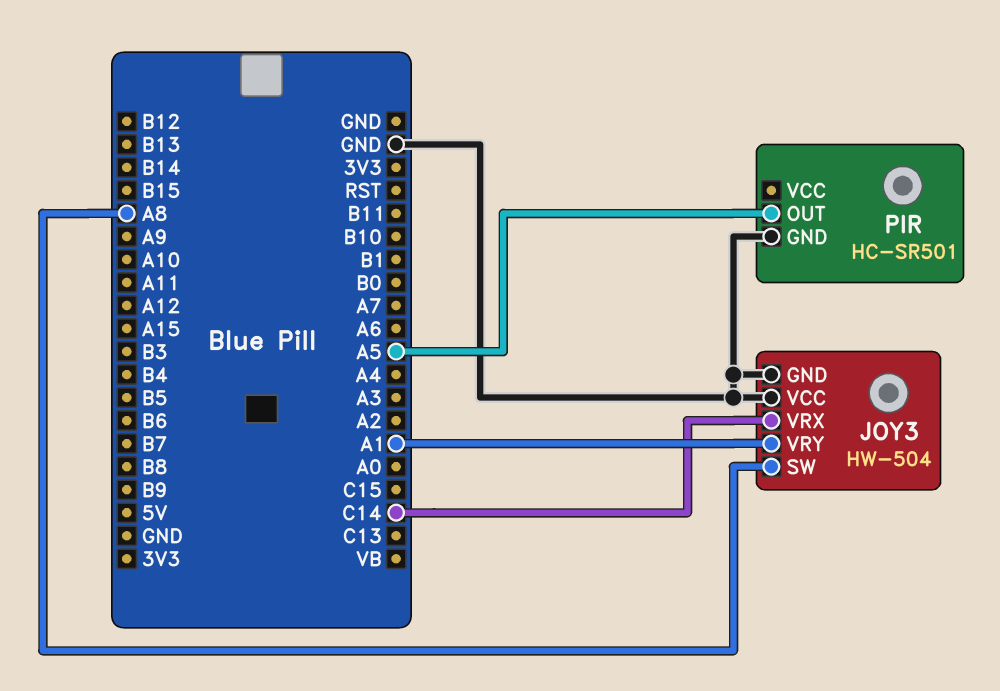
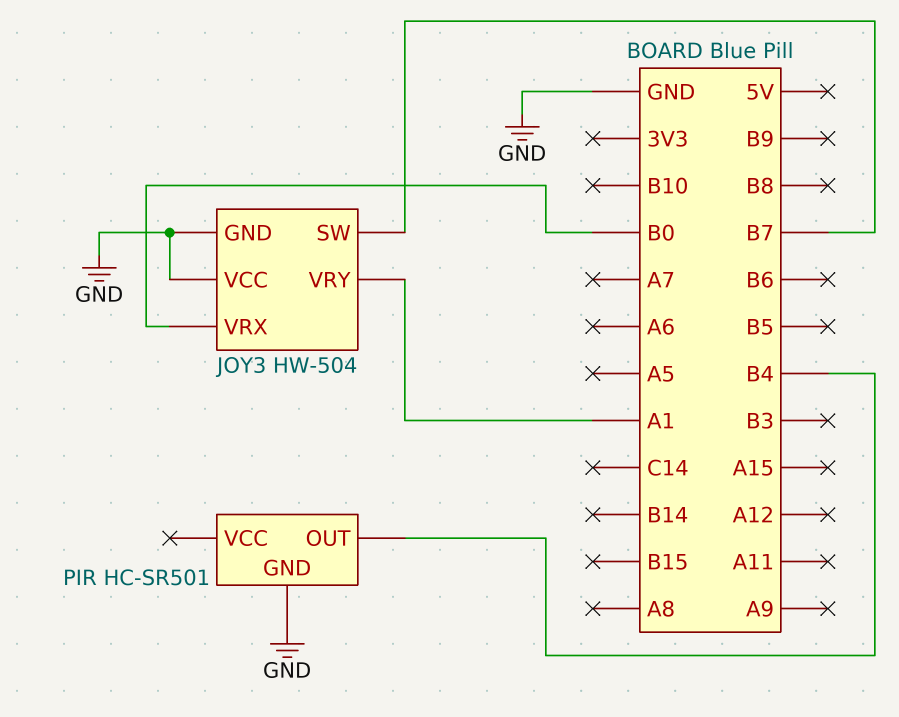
JOY3 pin SW: A8 -> B7
JOY3 pin VRX: C14 -> B0
PIR pin OUT: A5 -> B4

